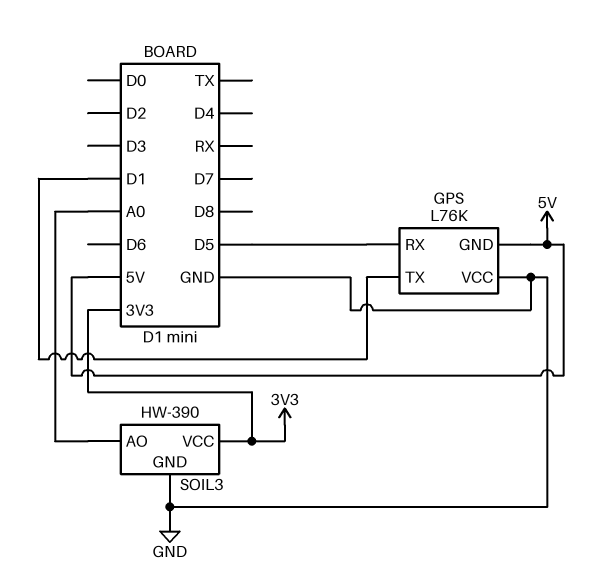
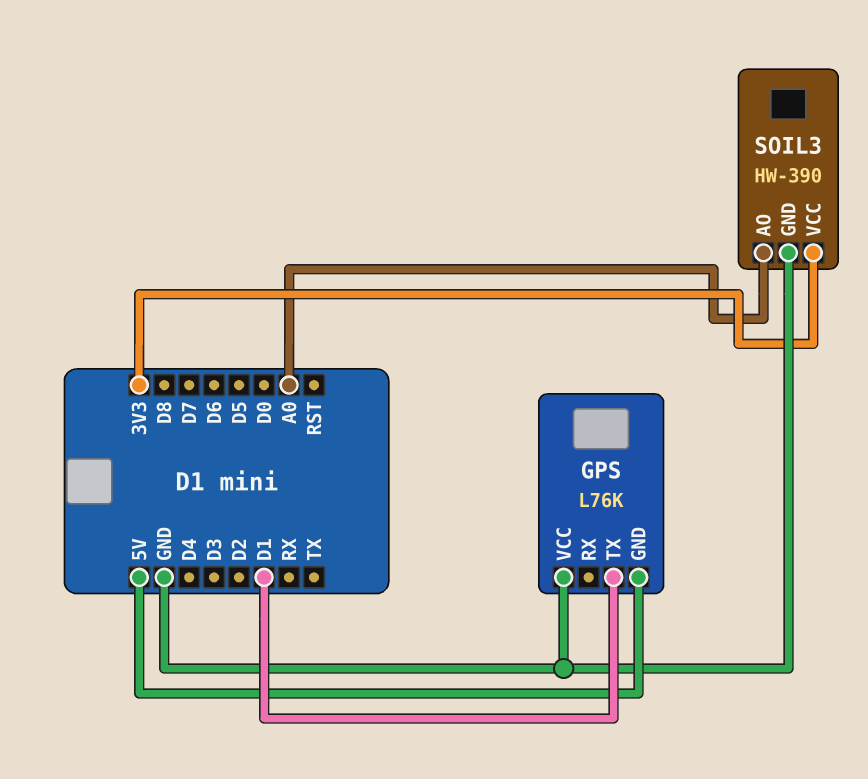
GPS pin RX: D5 -> none

